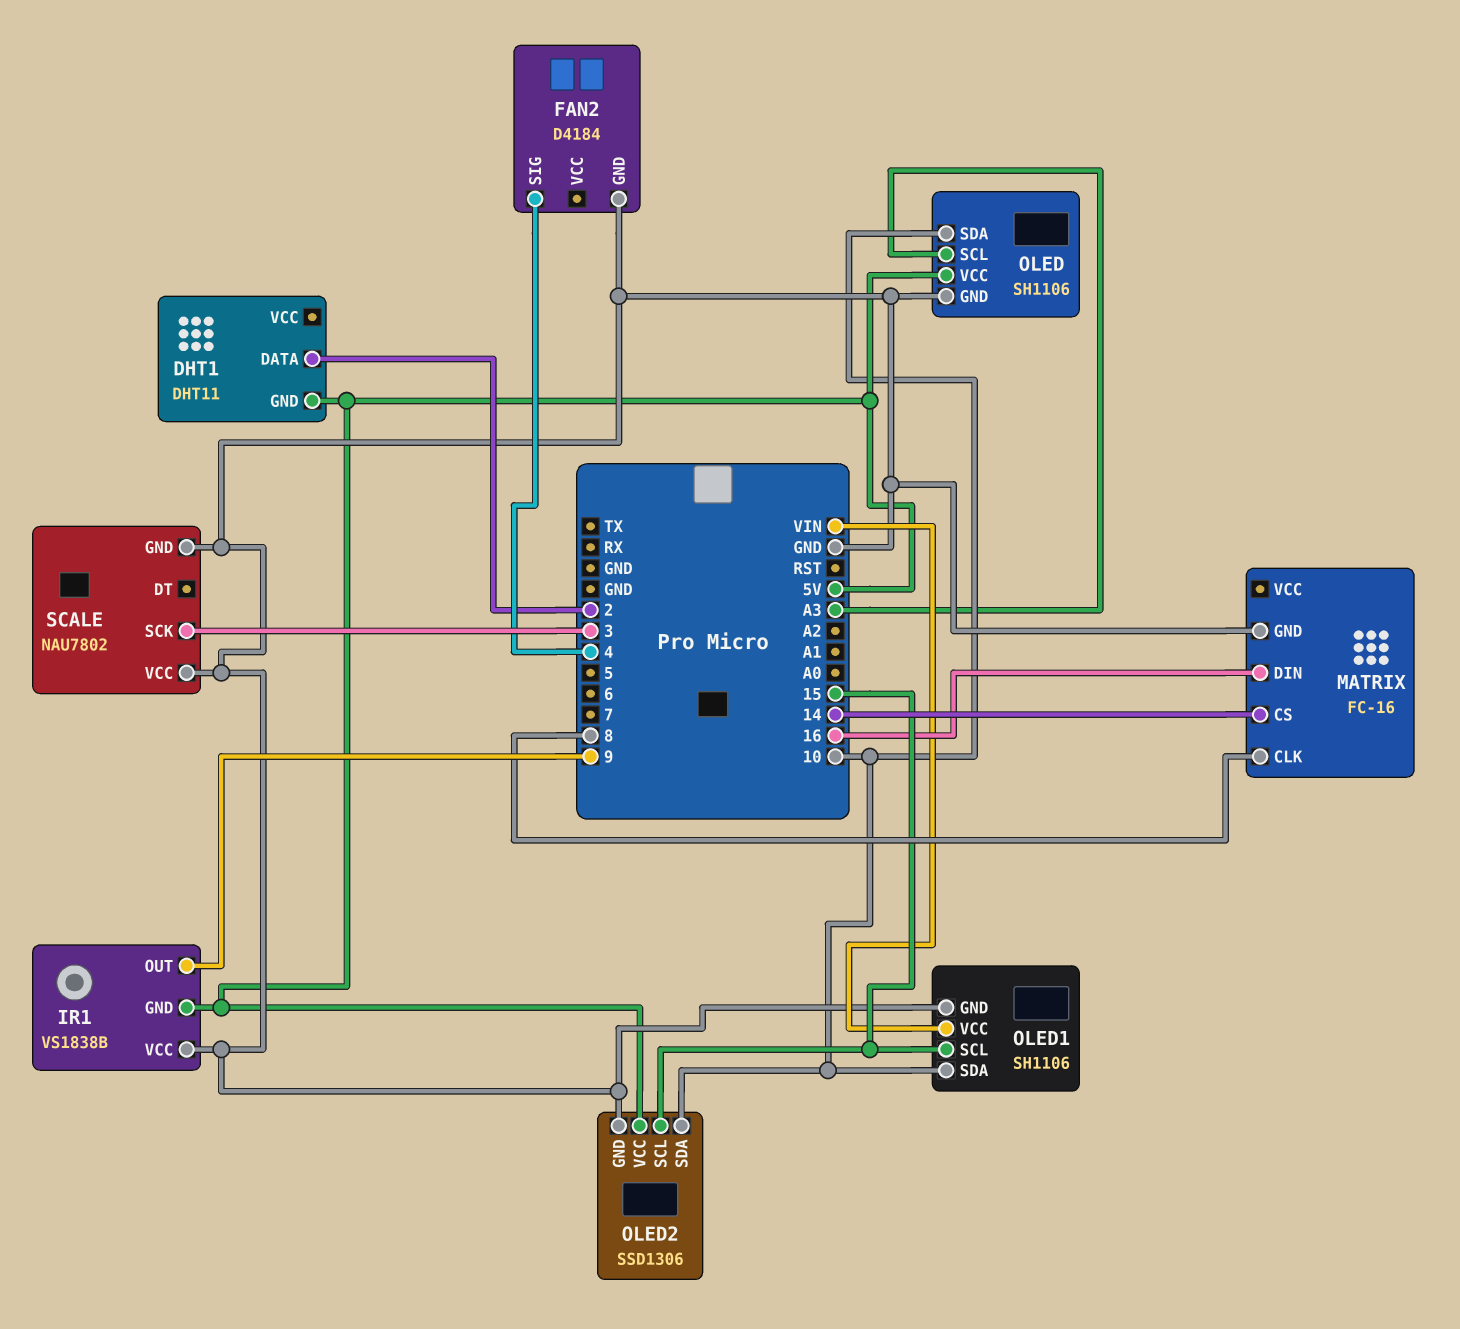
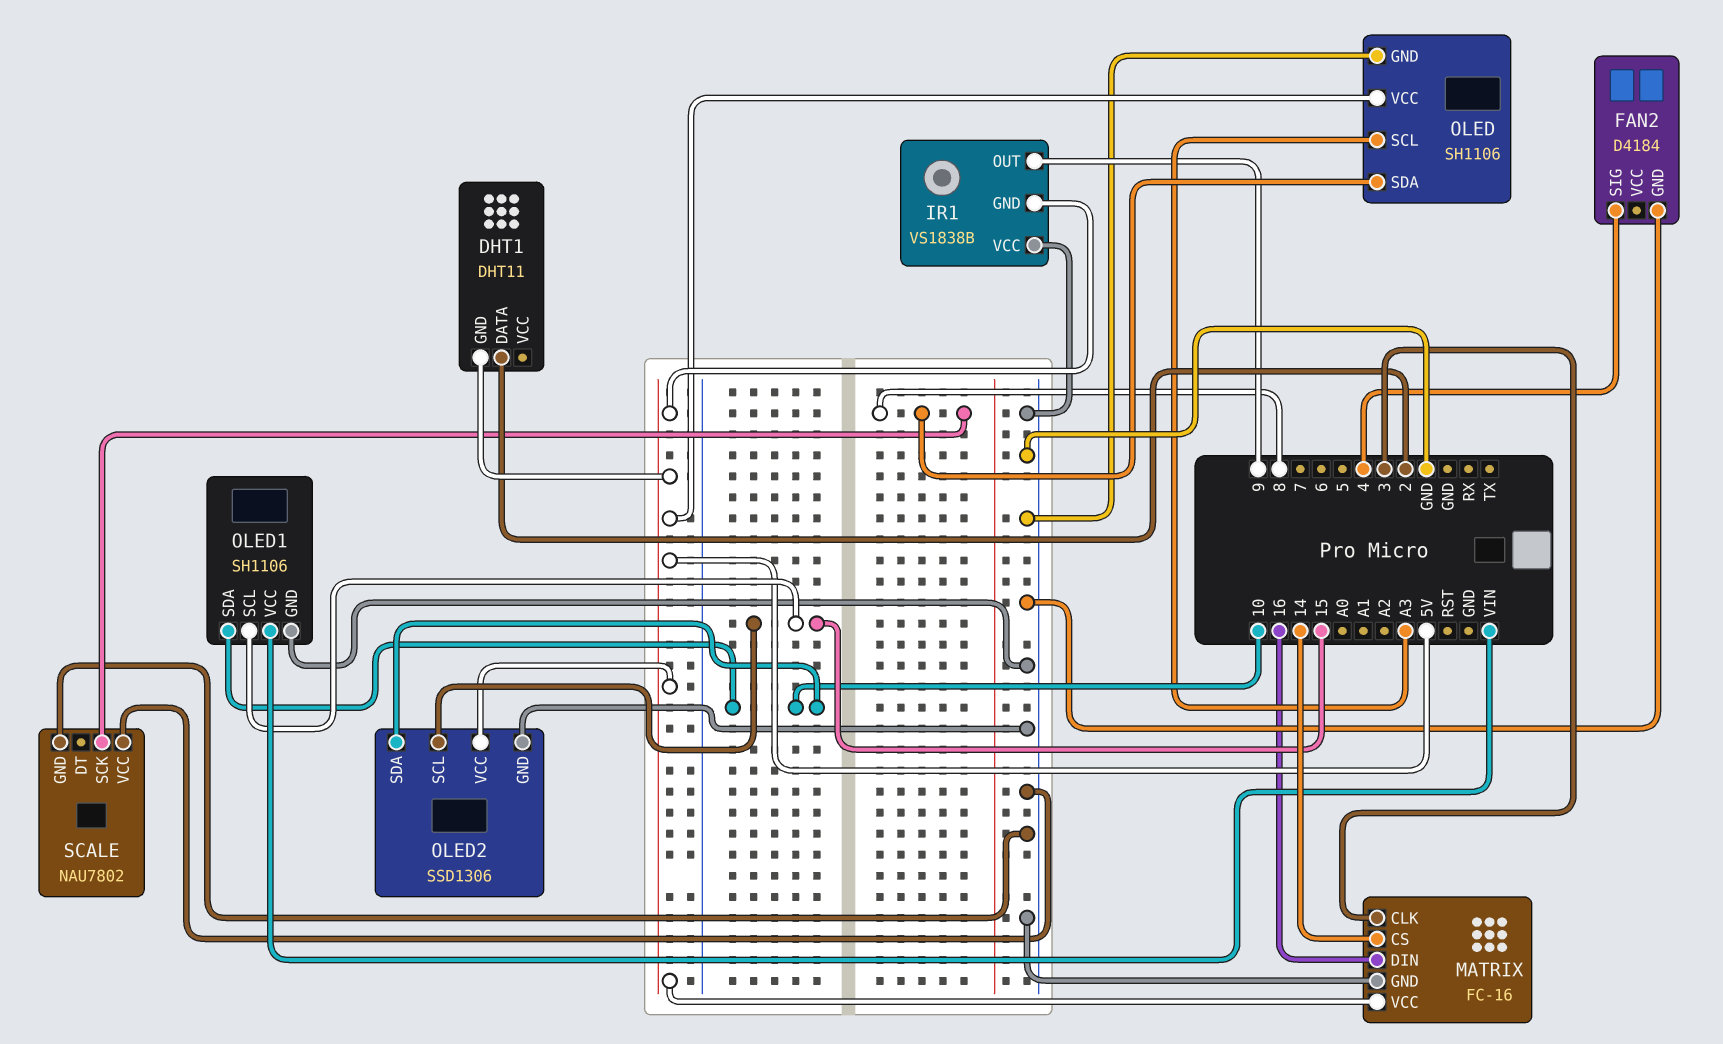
MATRIX pin CLK: 8 -> 3
MATRIX pin VCC: none -> 5V
OLED pin SDA: 10 -> 8
SCALE pin SCK: 3 -> 8

